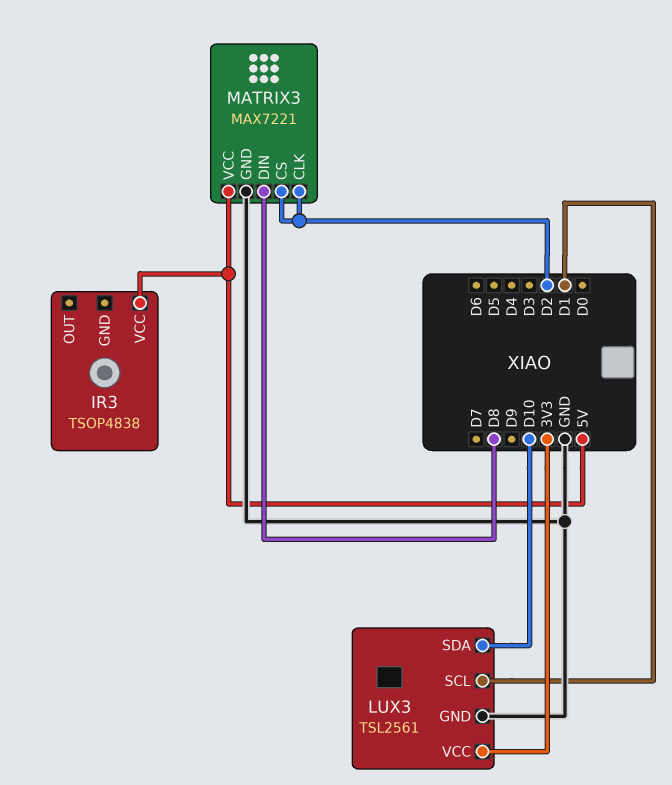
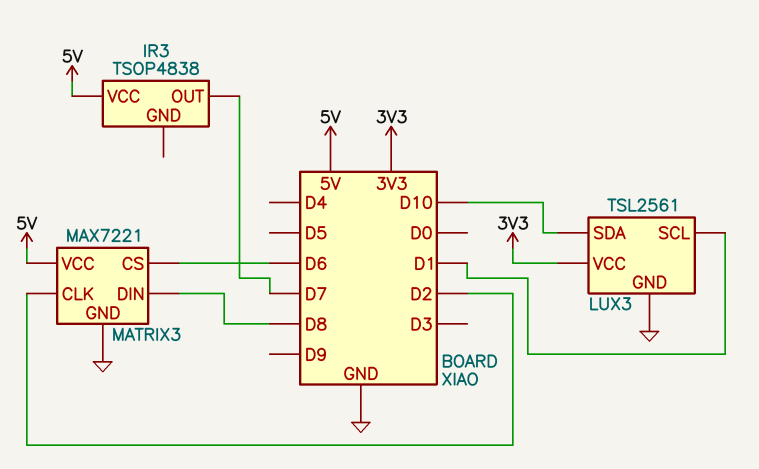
IR3 pin OUT: none -> D7
MATRIX3 pin CS: D2 -> D6

